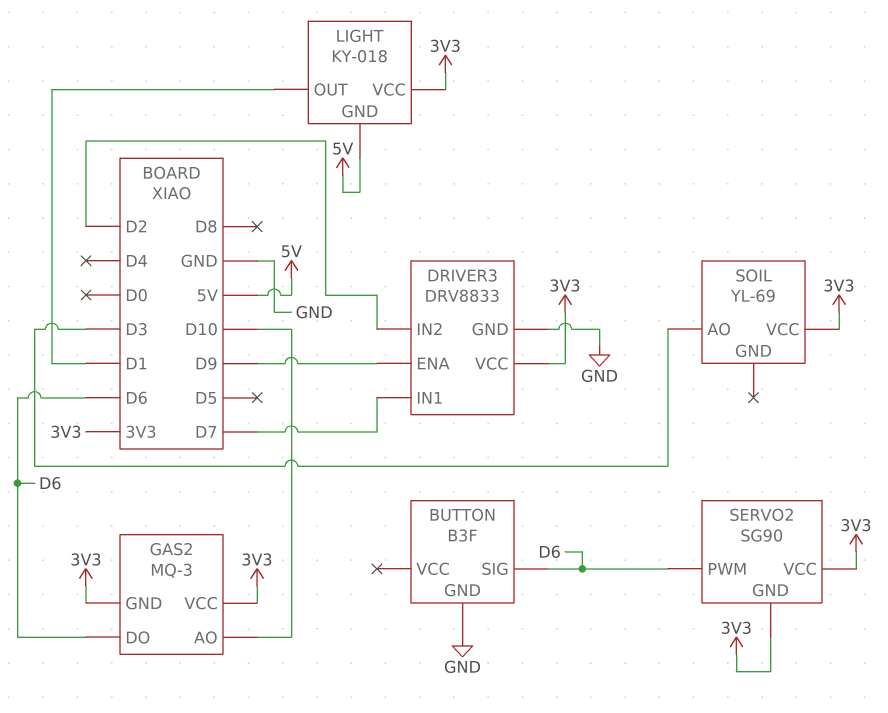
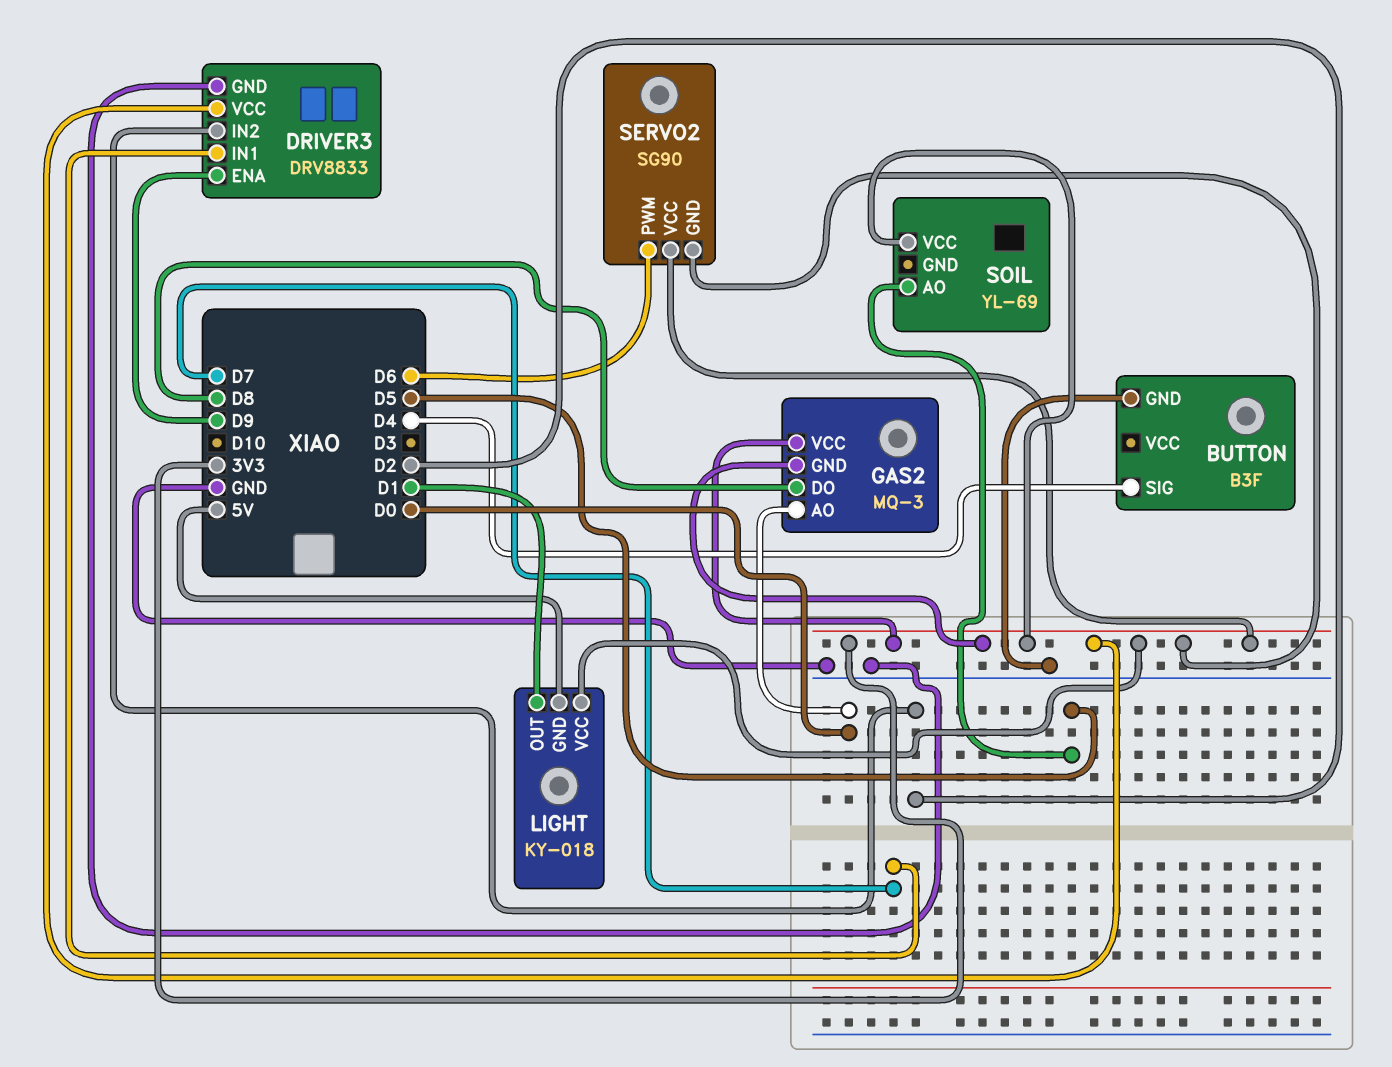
BUTTON pin SIG: D6 -> D4
GAS2 pin AO: D10 -> D0
GAS2 pin DO: D6 -> D8
SOIL pin AO: D3 -> D5

